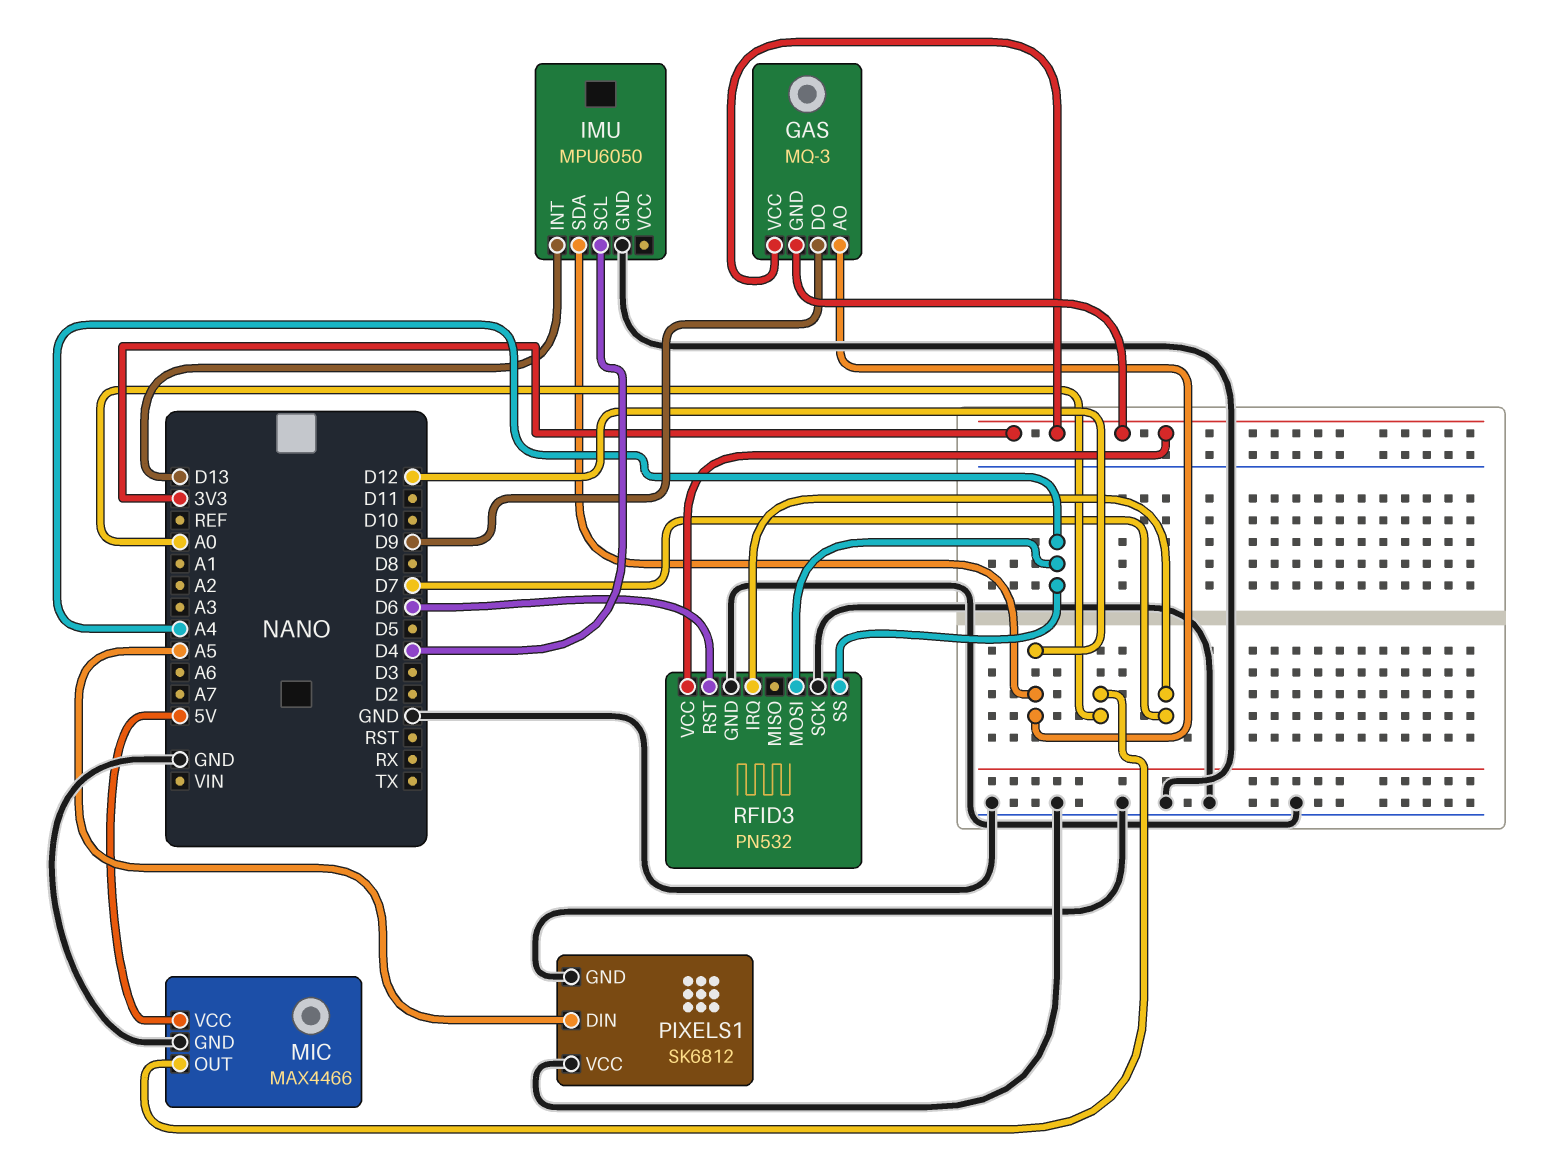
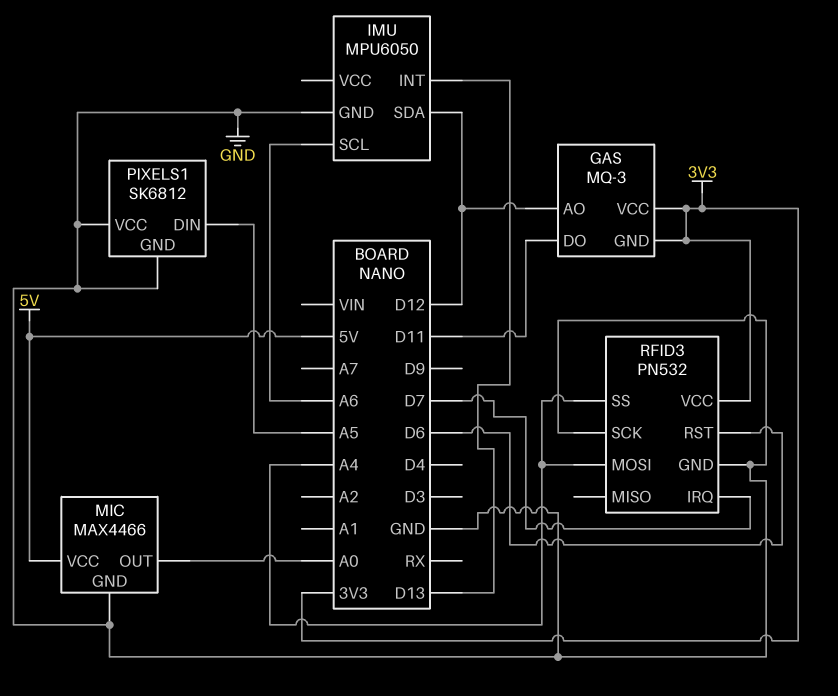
GAS pin DO: D9 -> D11
IMU pin SCL: D4 -> A6

